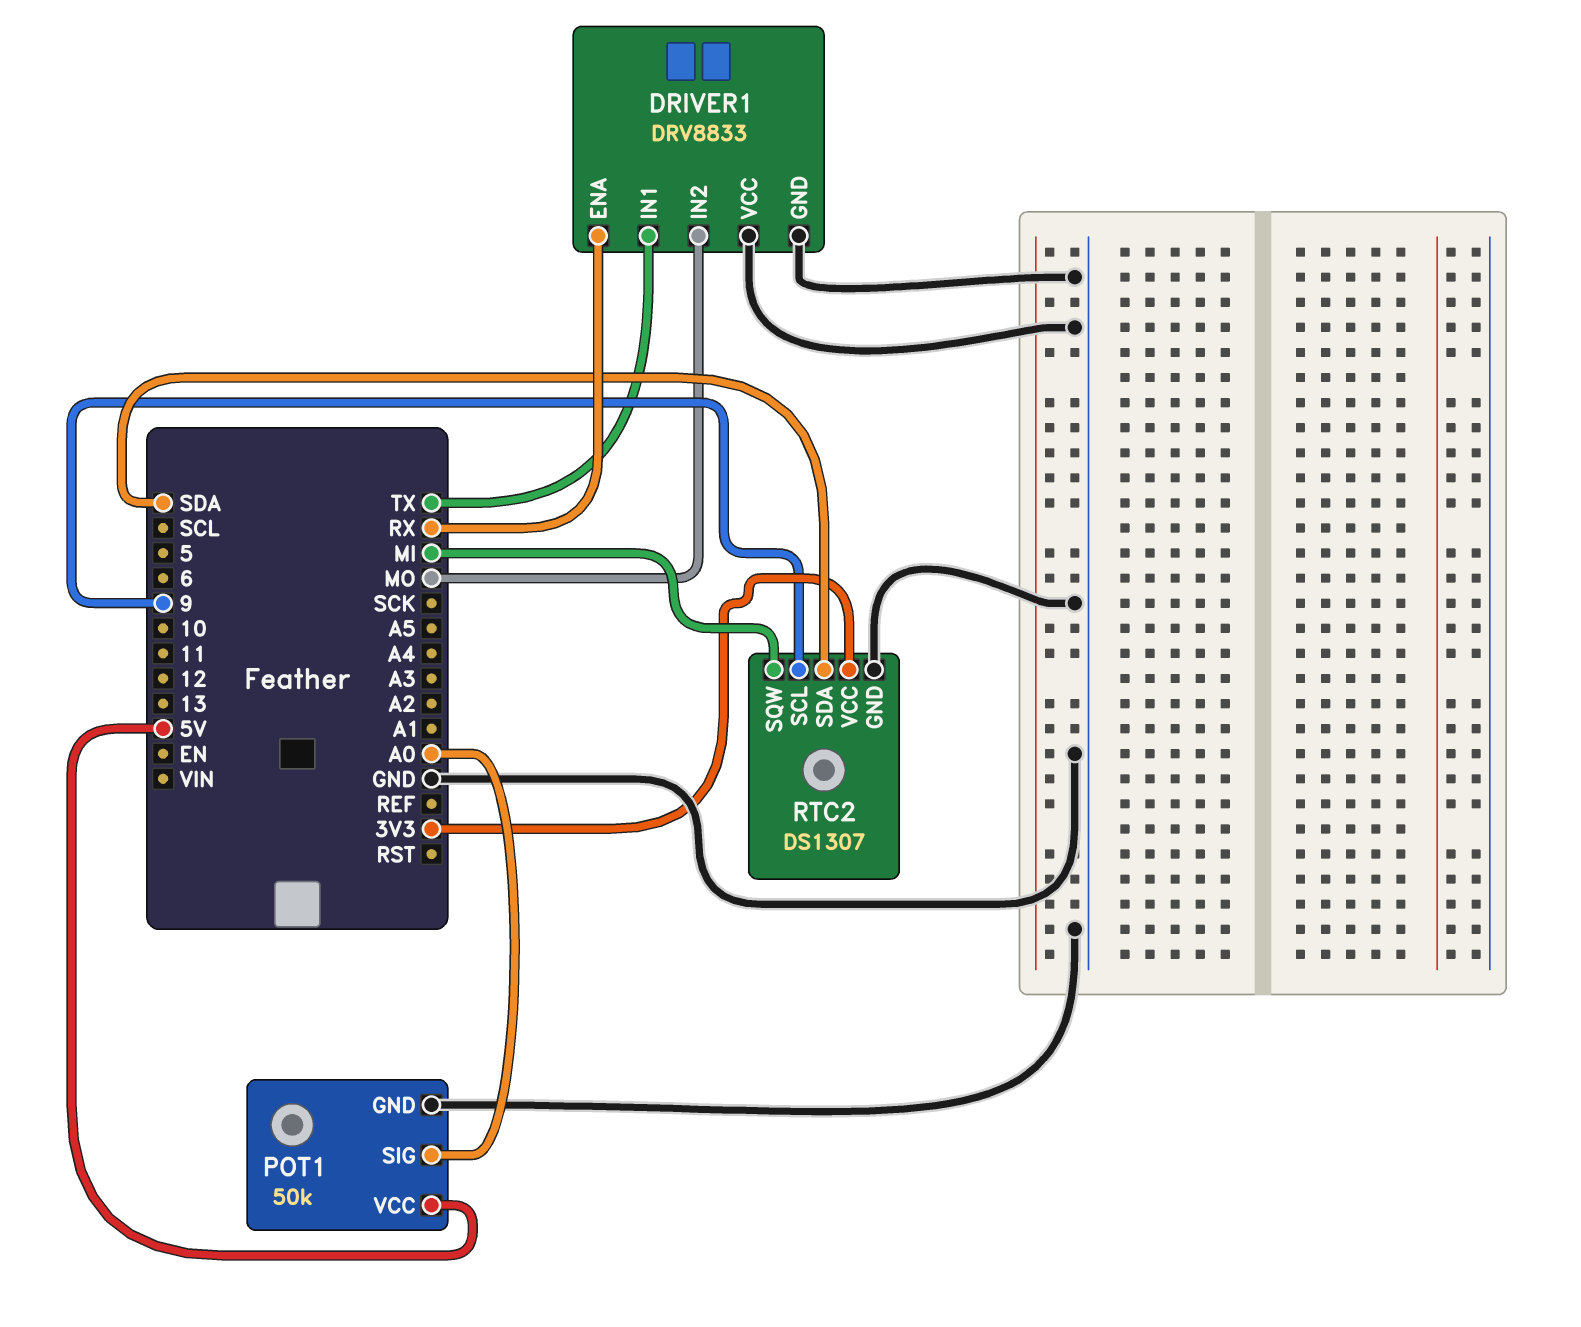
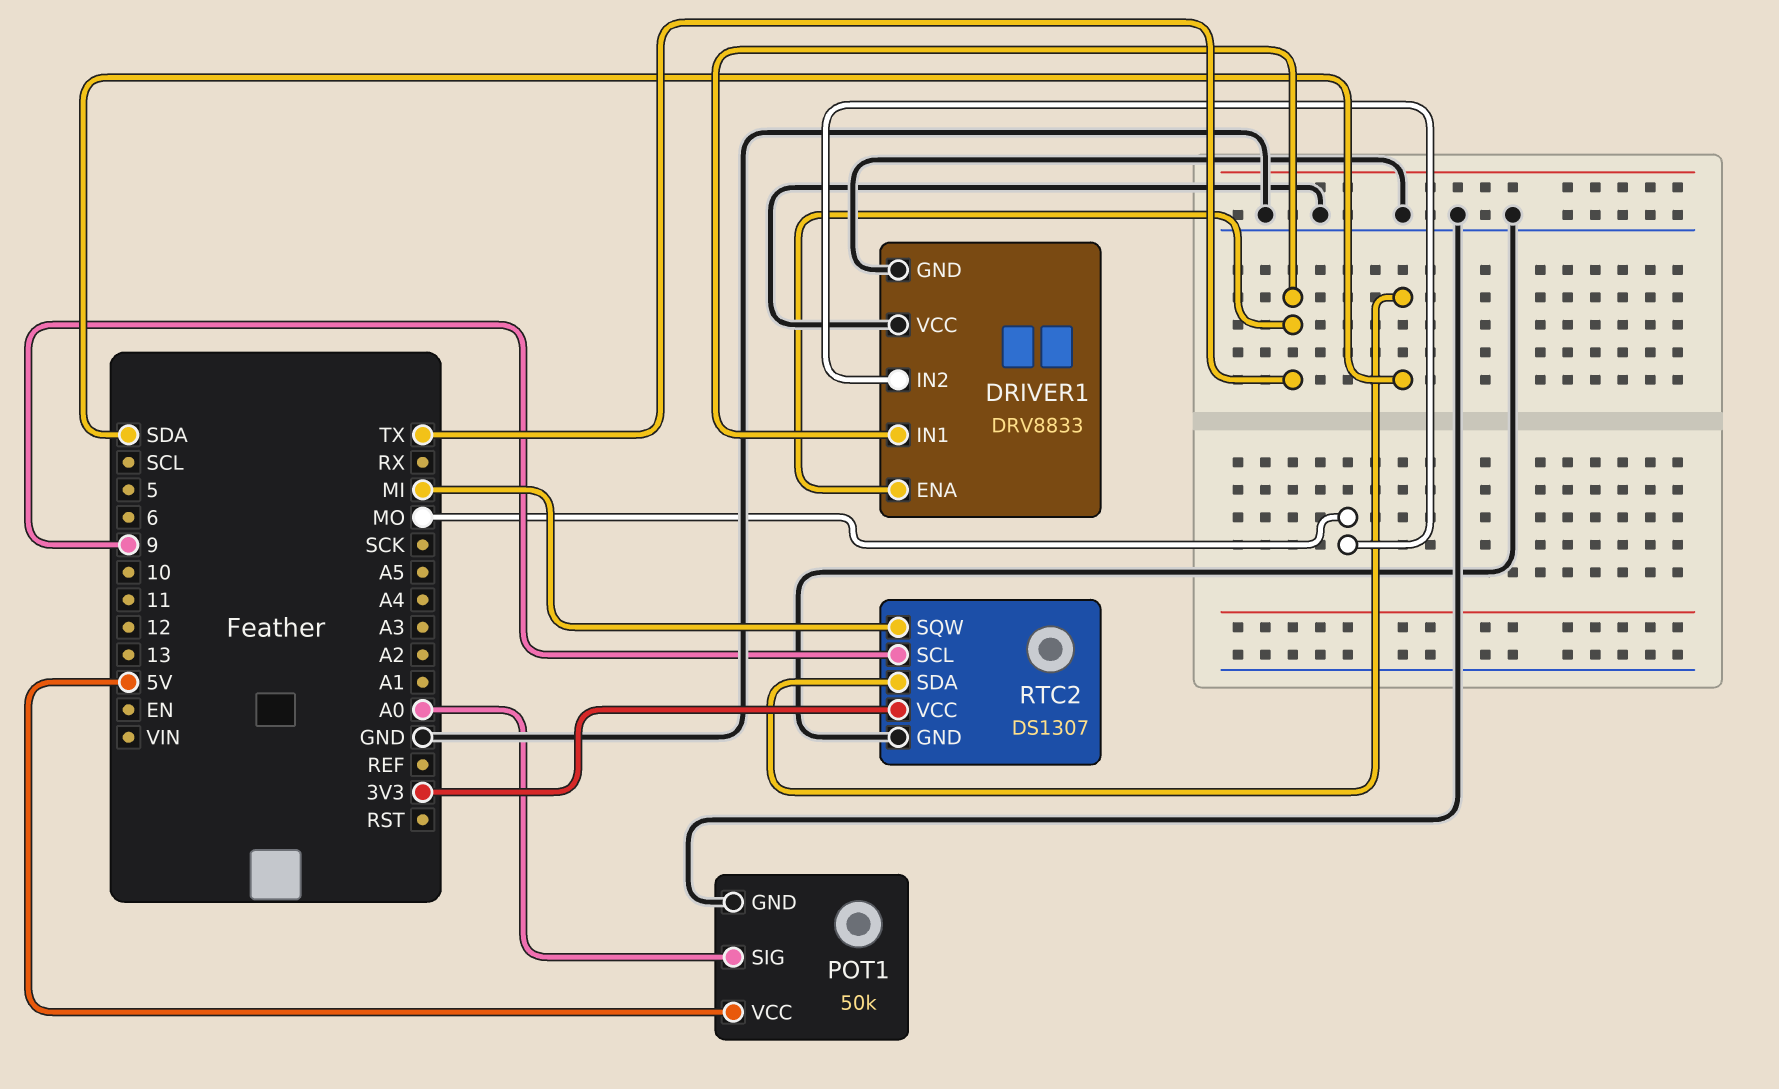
DRIVER1 pin ENA: RX -> TX

